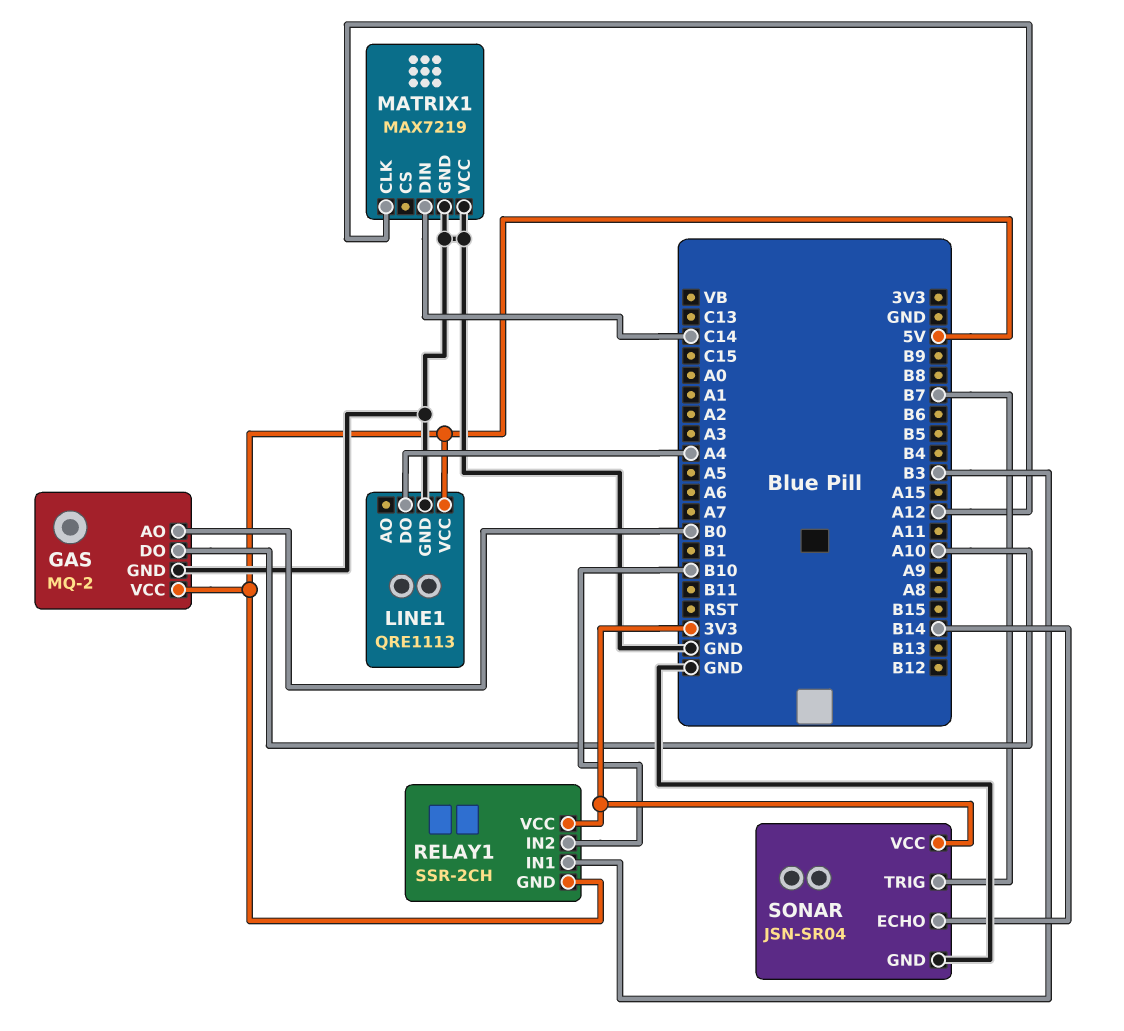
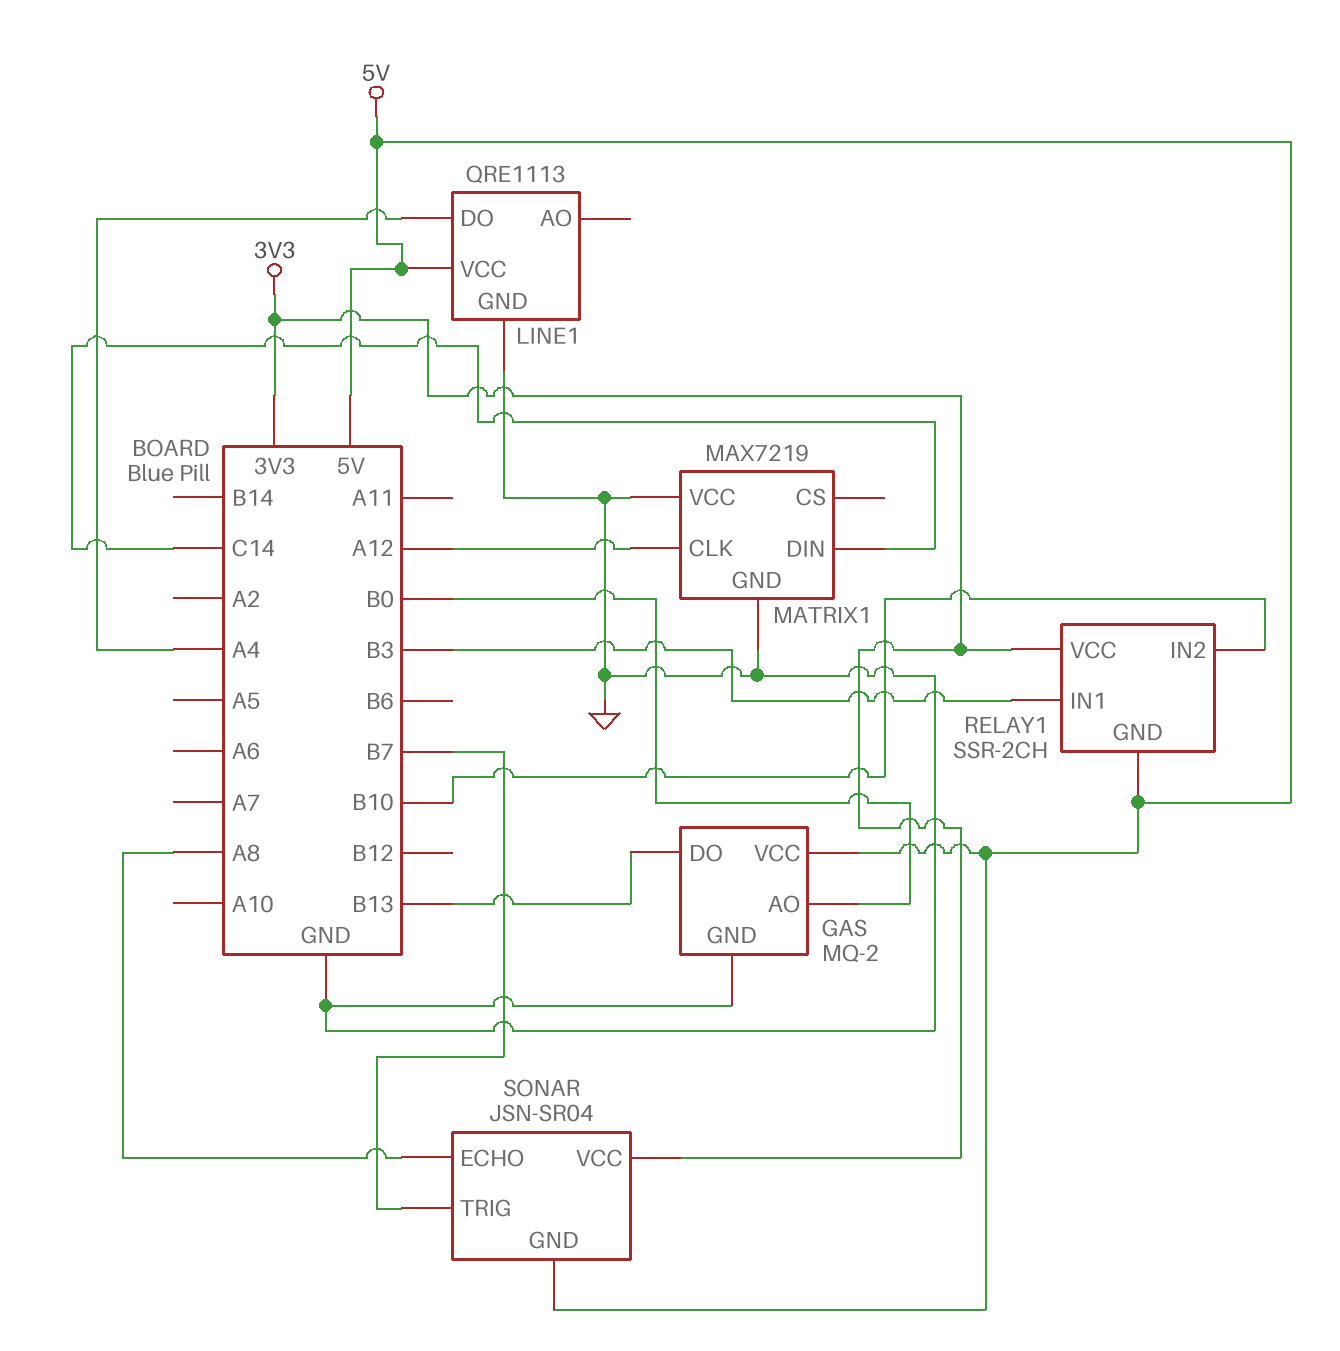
GAS pin DO: A10 -> B13
SONAR pin ECHO: B14 -> A8
SONAR pin GND: GND -> 5V

